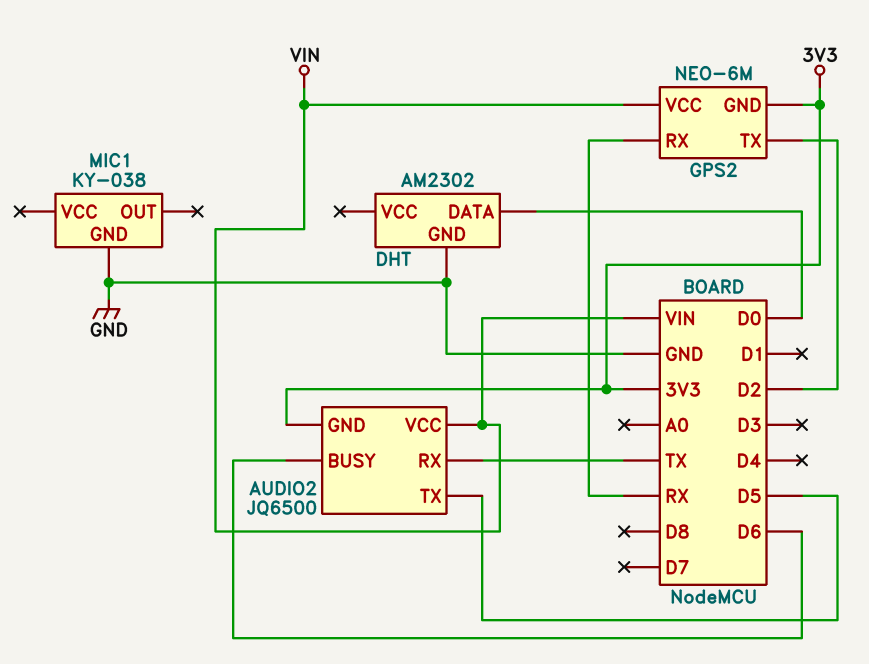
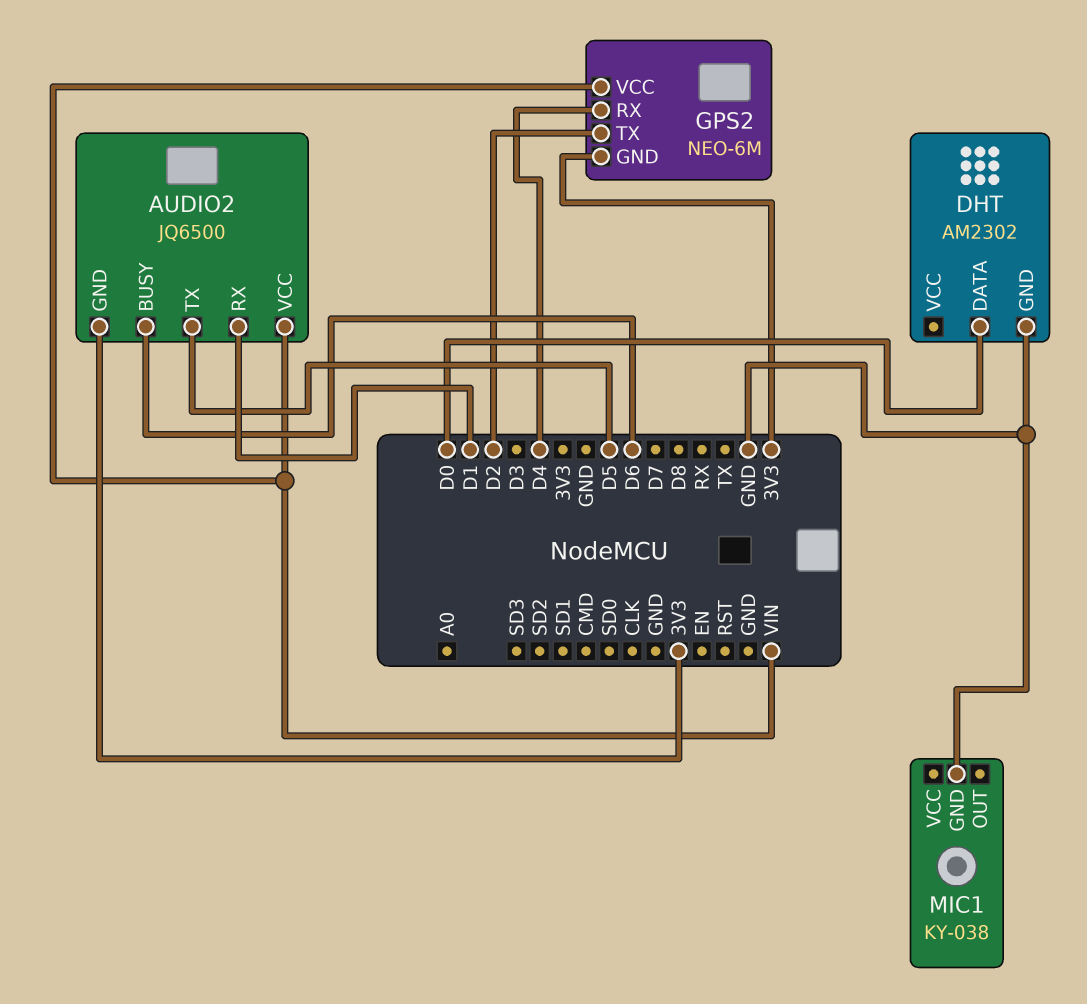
AUDIO2 pin RX: TX -> D1
GPS2 pin RX: RX -> D4

